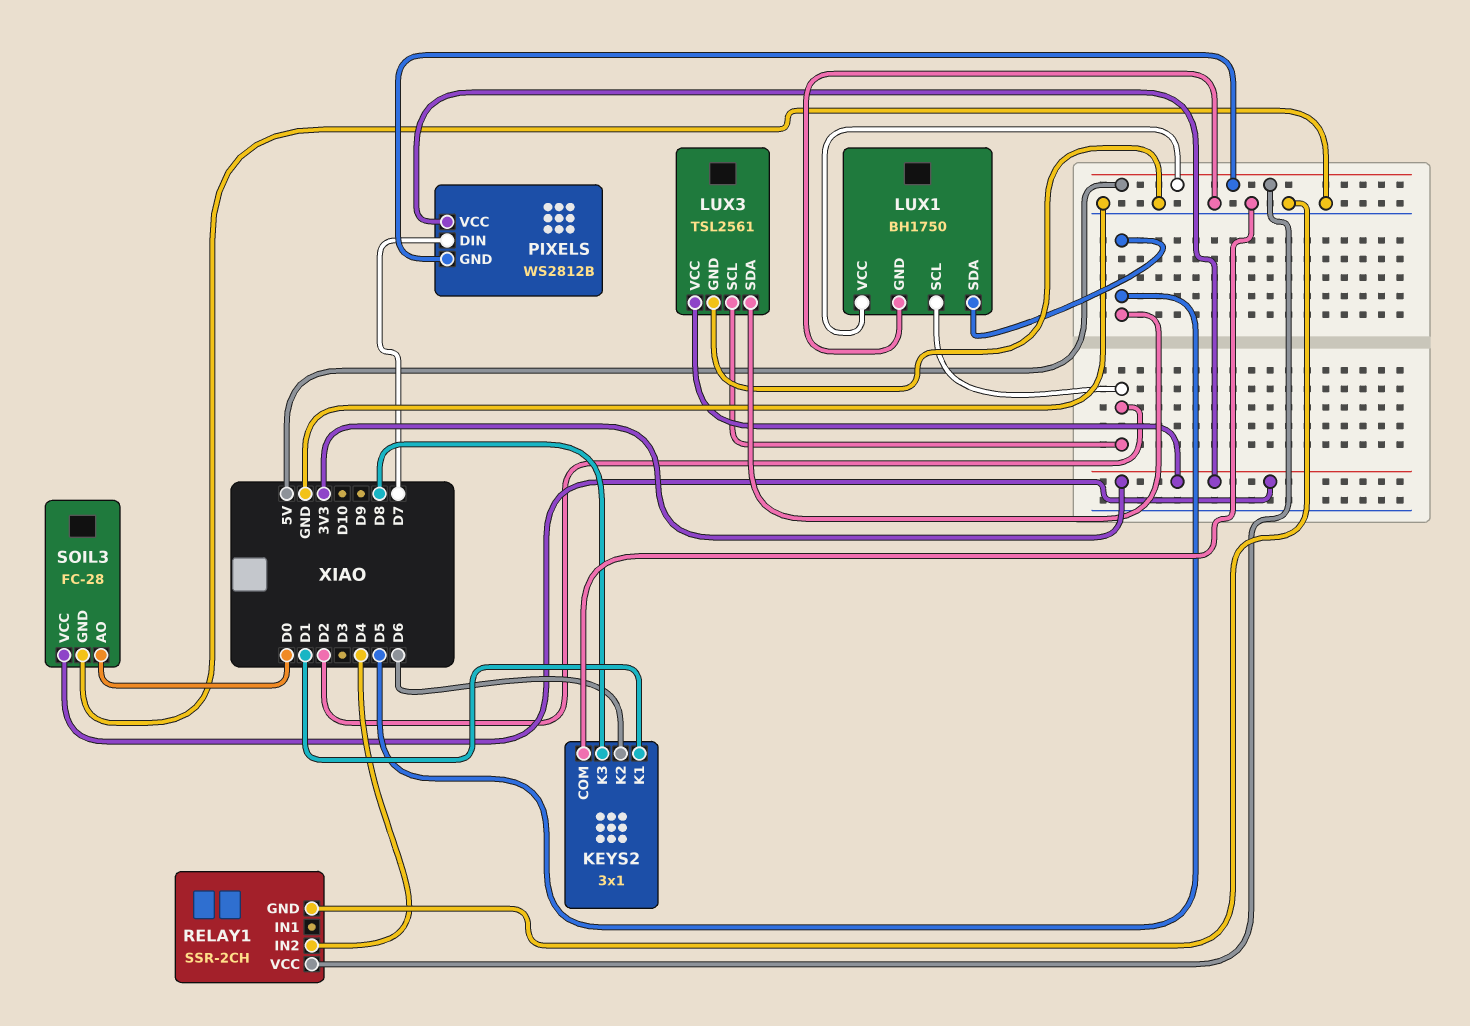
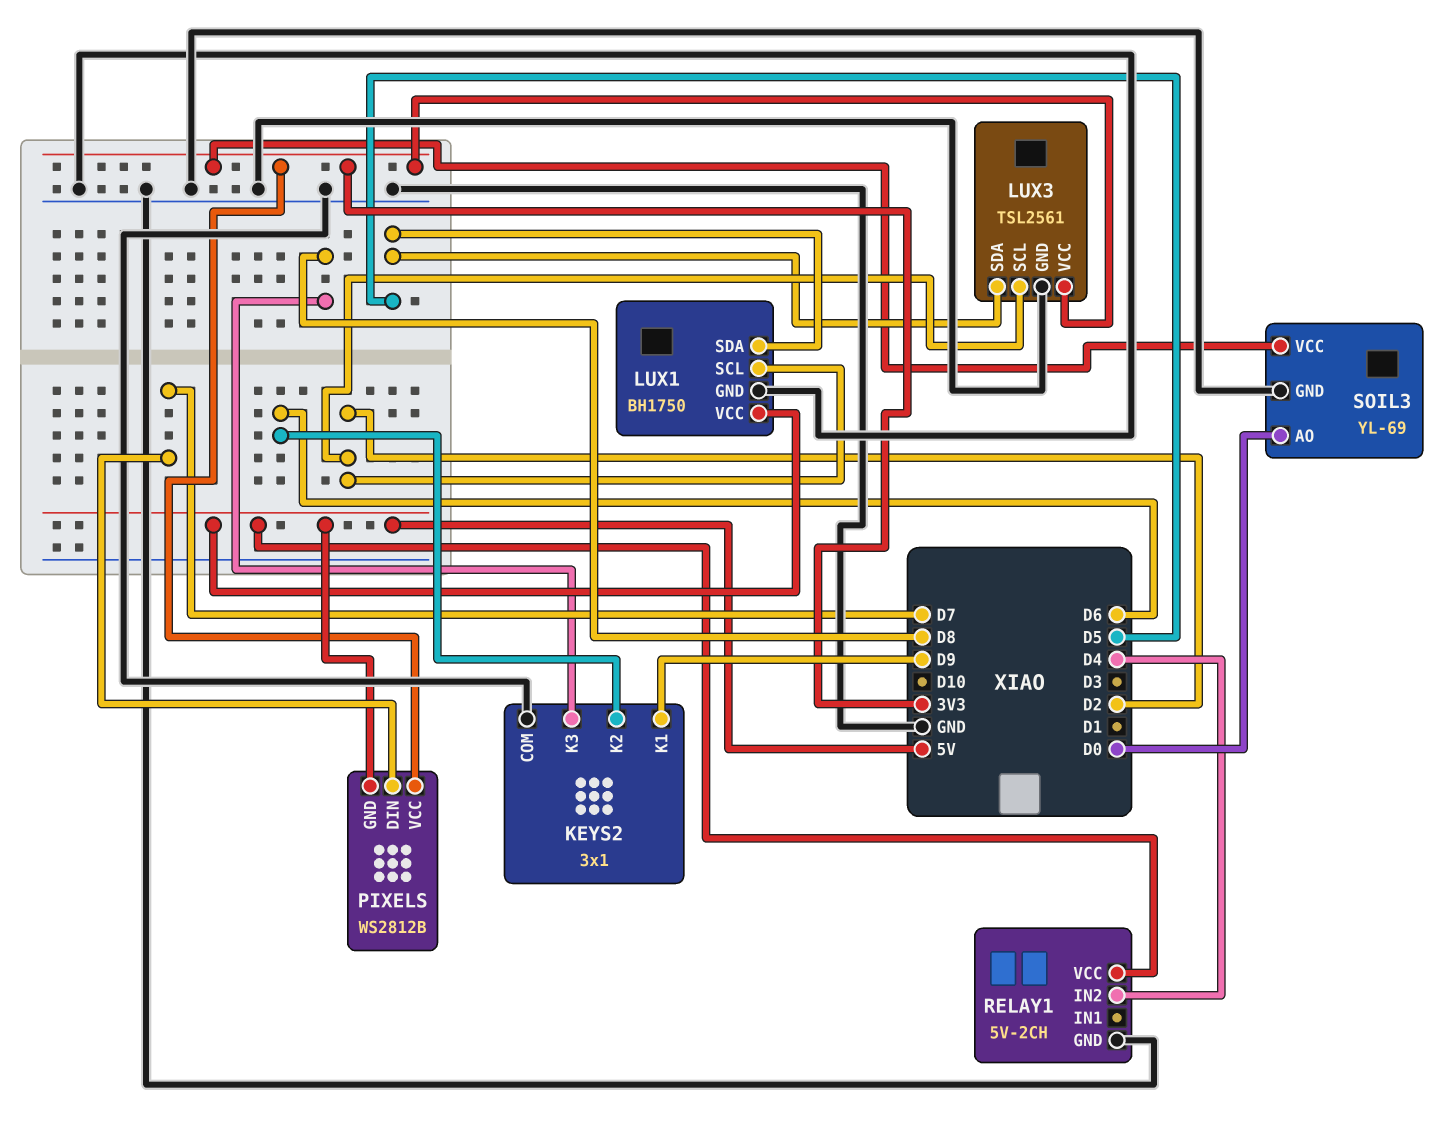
KEYS2 pin K1: D1 -> D9
RELAY1: SSR-2CH -> 5V-2CH
SOIL3: FC-28 -> YL-69

